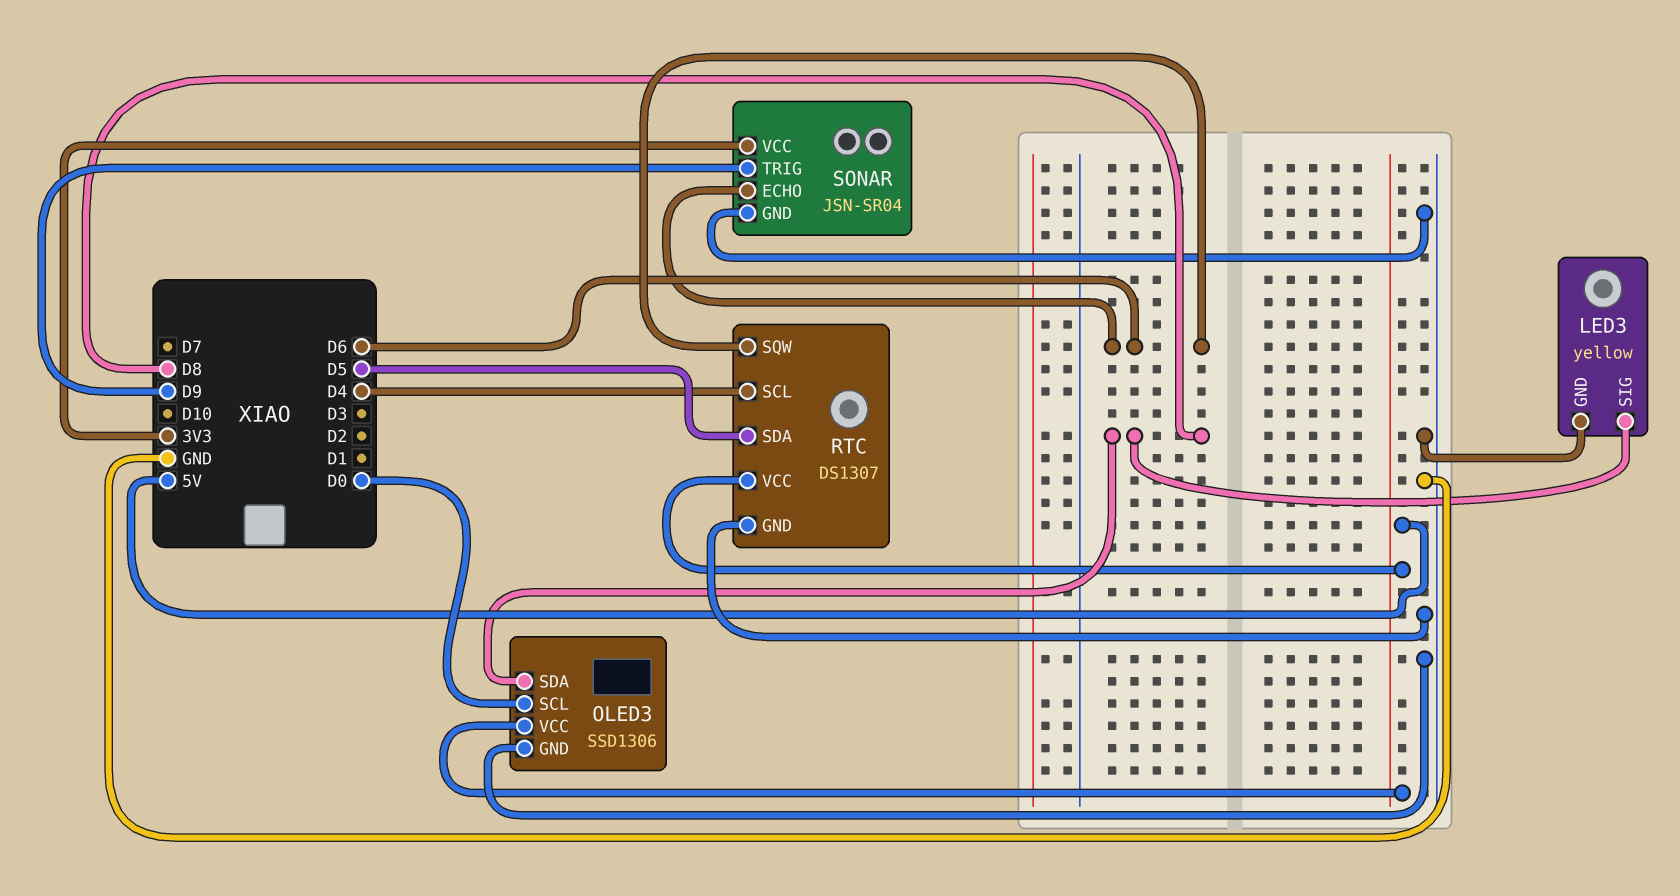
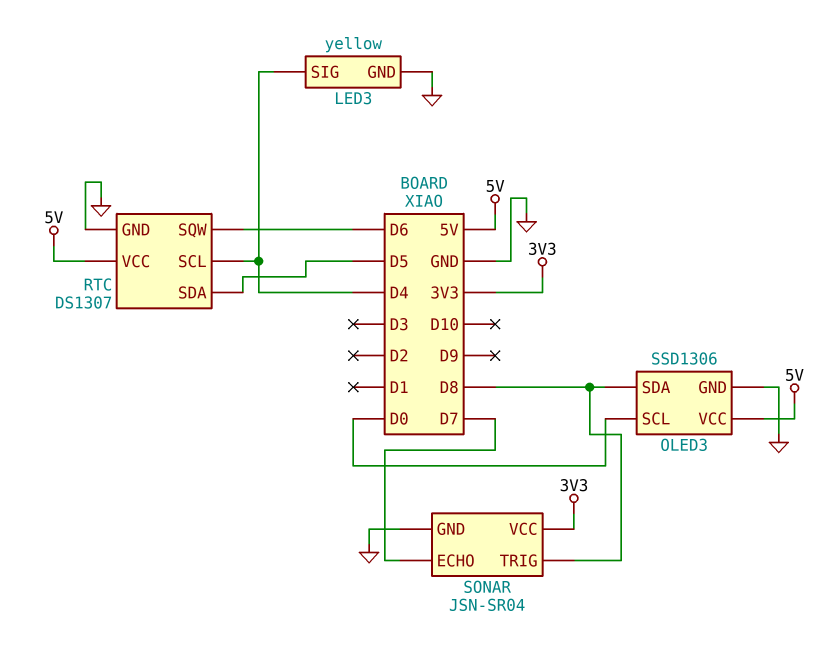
LED3 pin SIG: D8 -> D4
SONAR pin ECHO: D6 -> D7
SONAR pin TRIG: D9 -> D8

